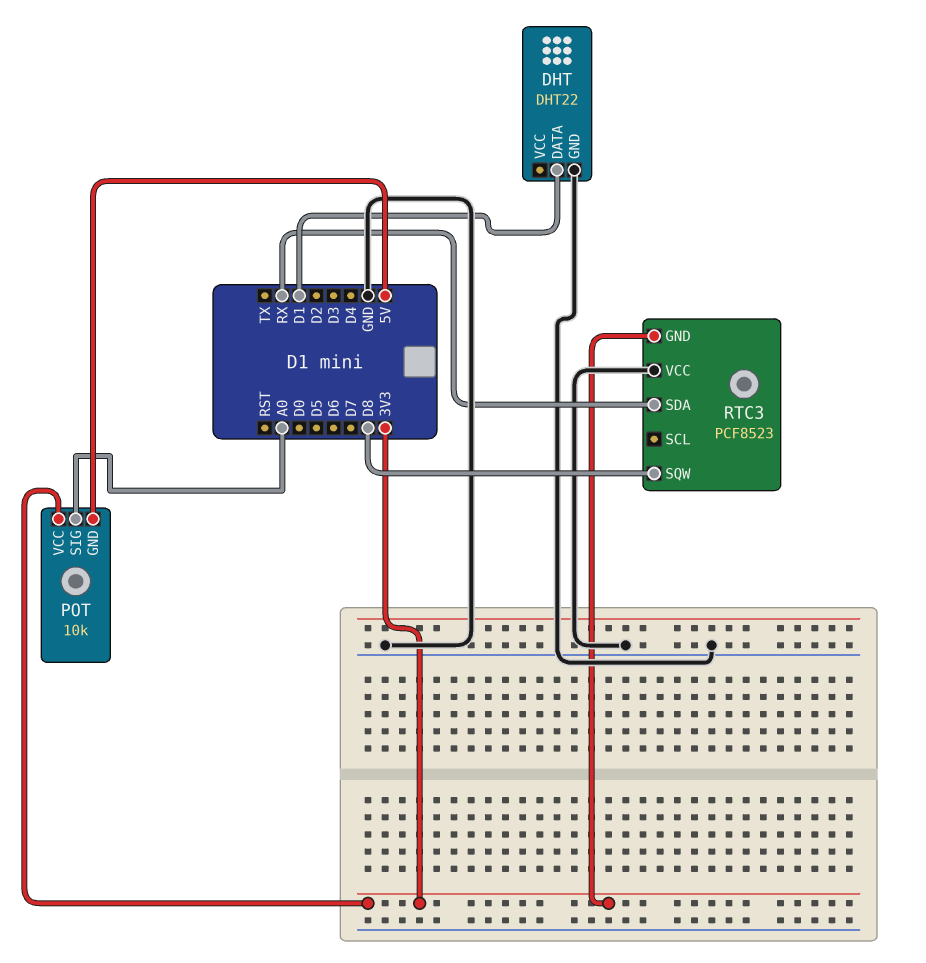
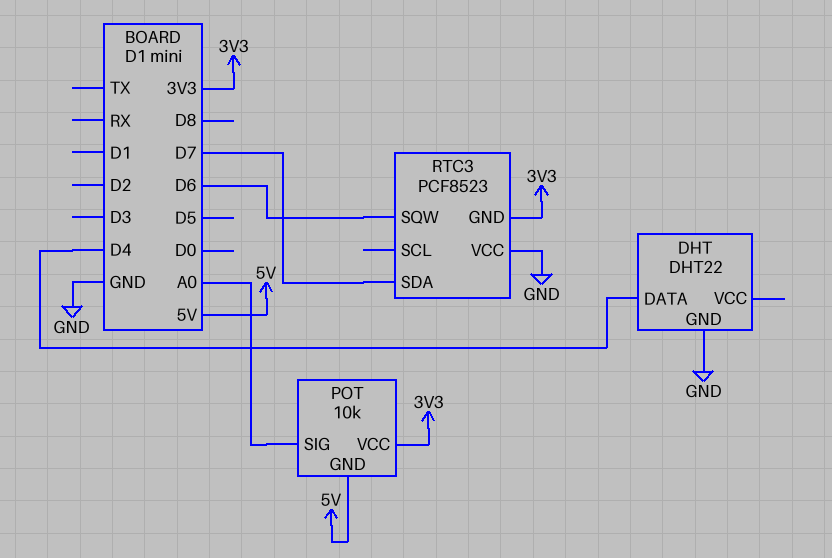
DHT pin DATA: D1 -> D4
RTC3 pin SDA: RX -> D7
RTC3 pin SQW: D8 -> D6

